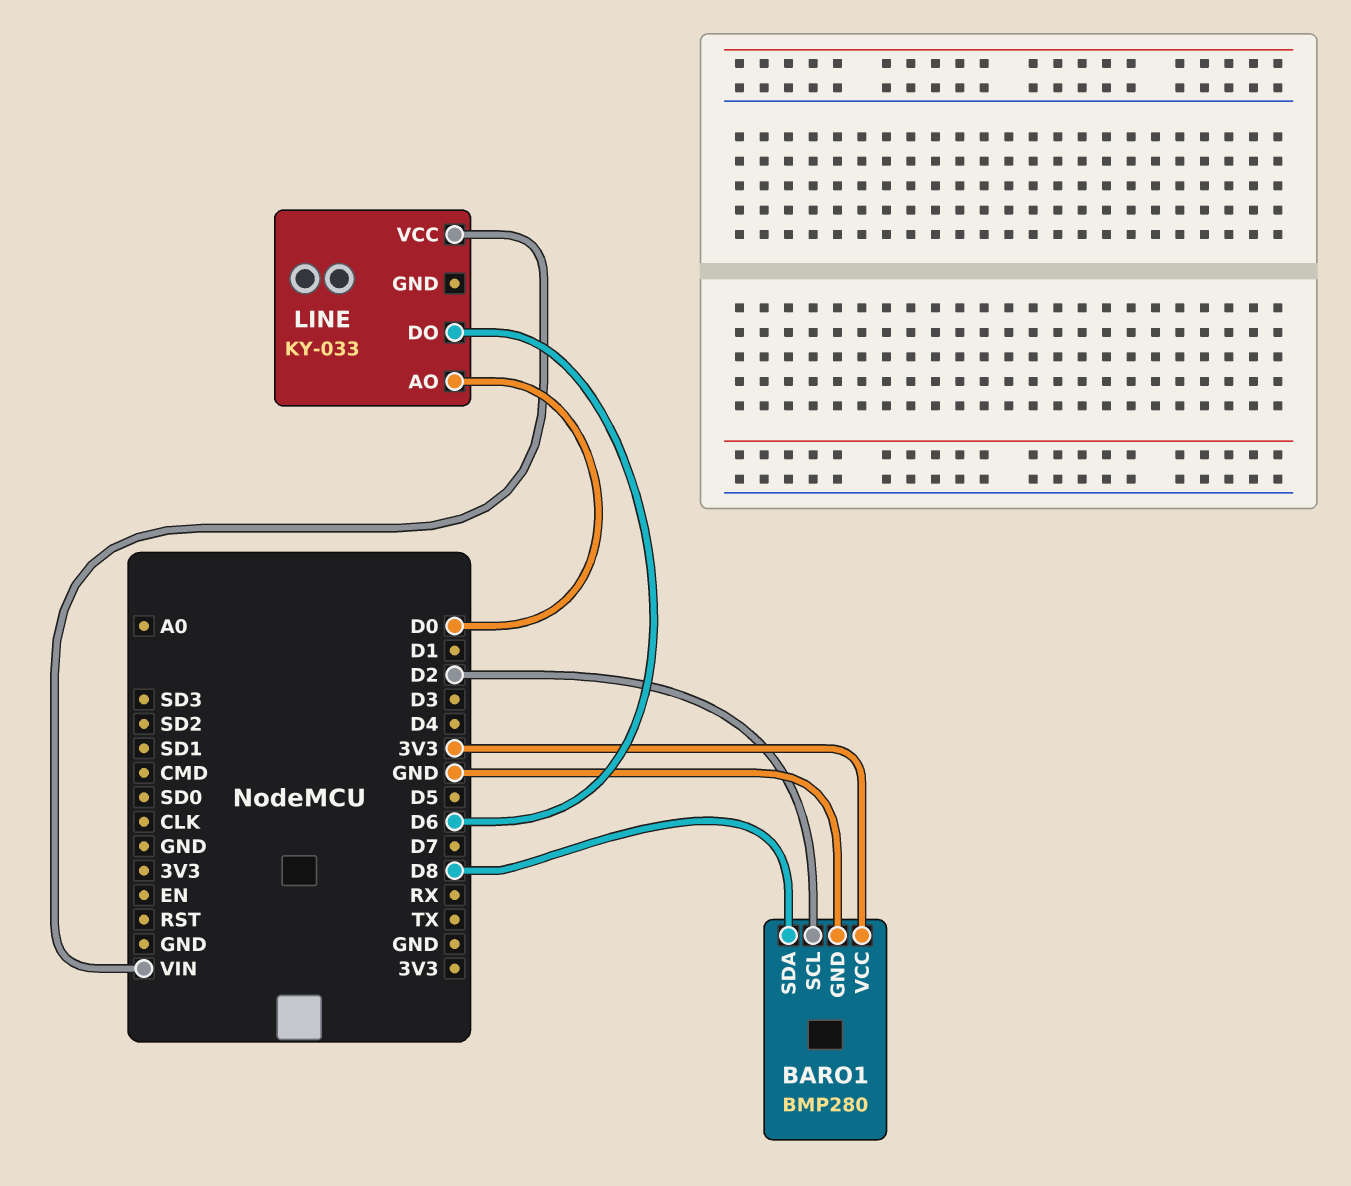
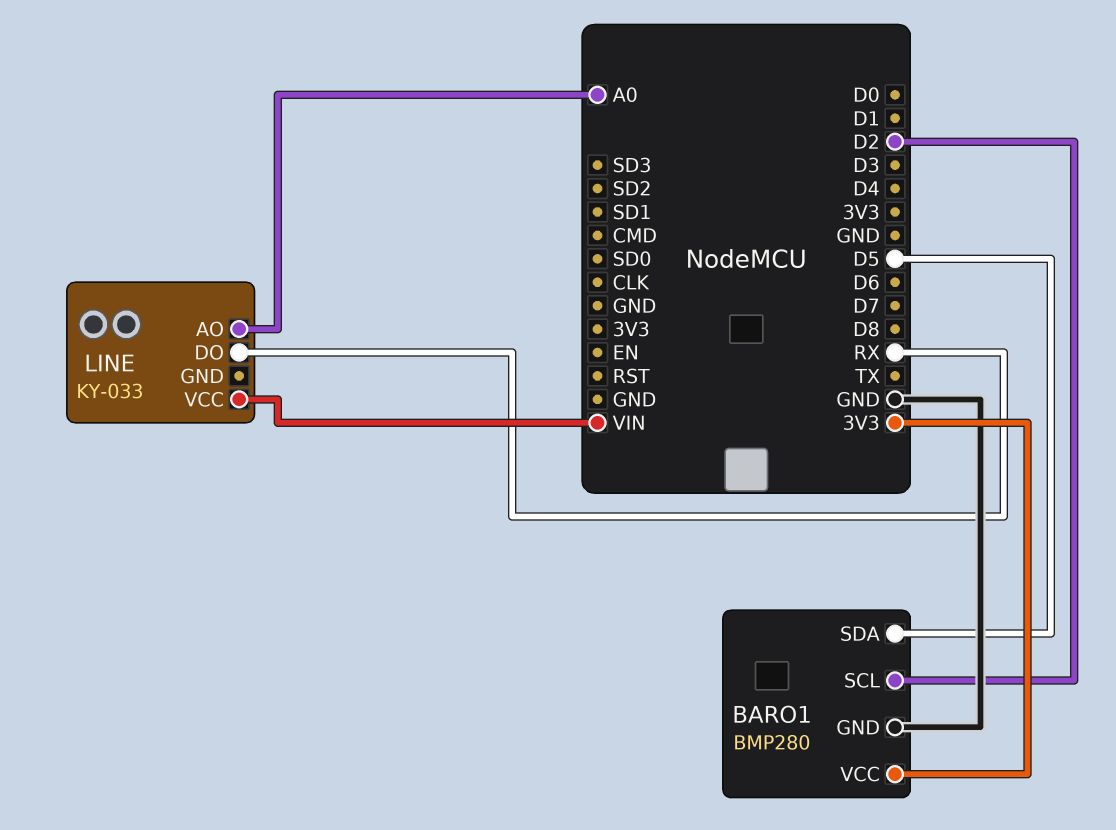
BARO1 pin SDA: D8 -> D5
LINE pin AO: D0 -> A0
LINE pin DO: D6 -> RX

